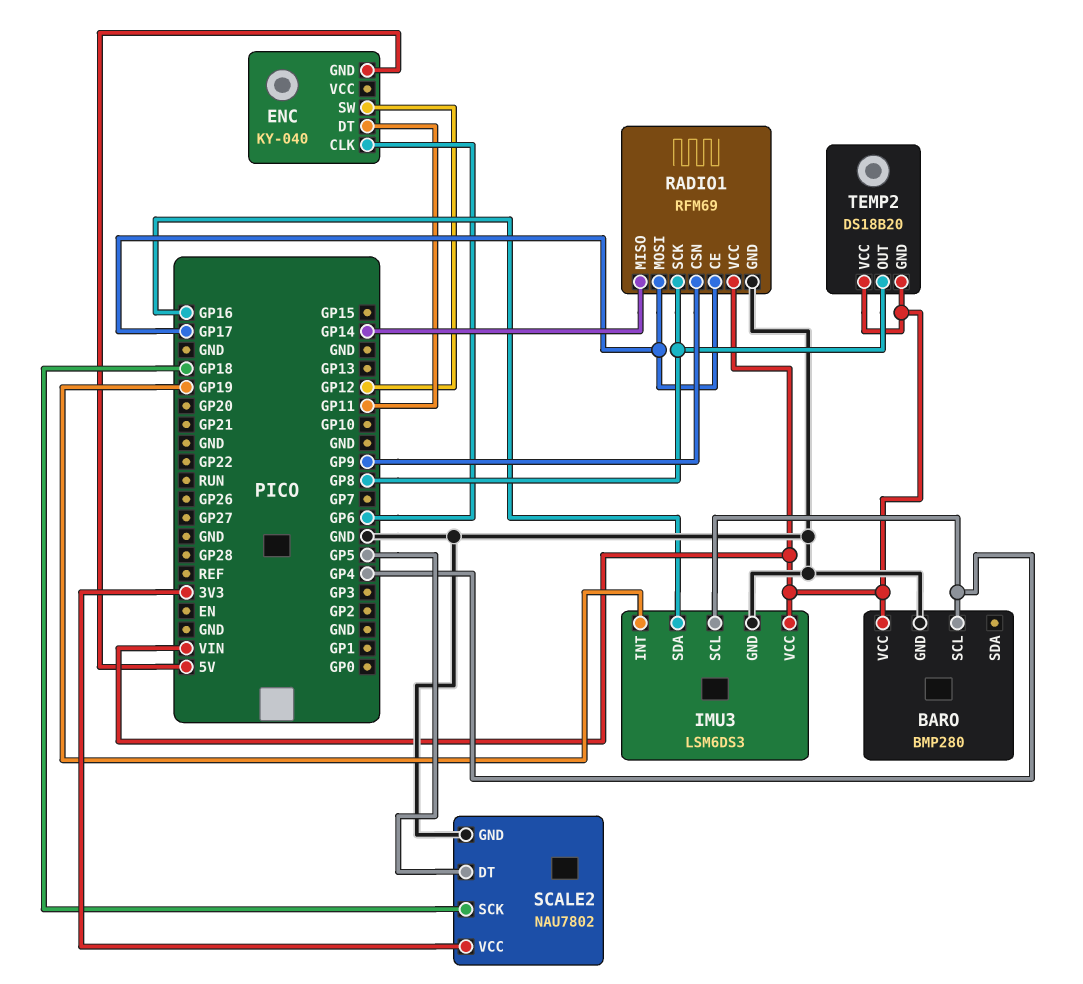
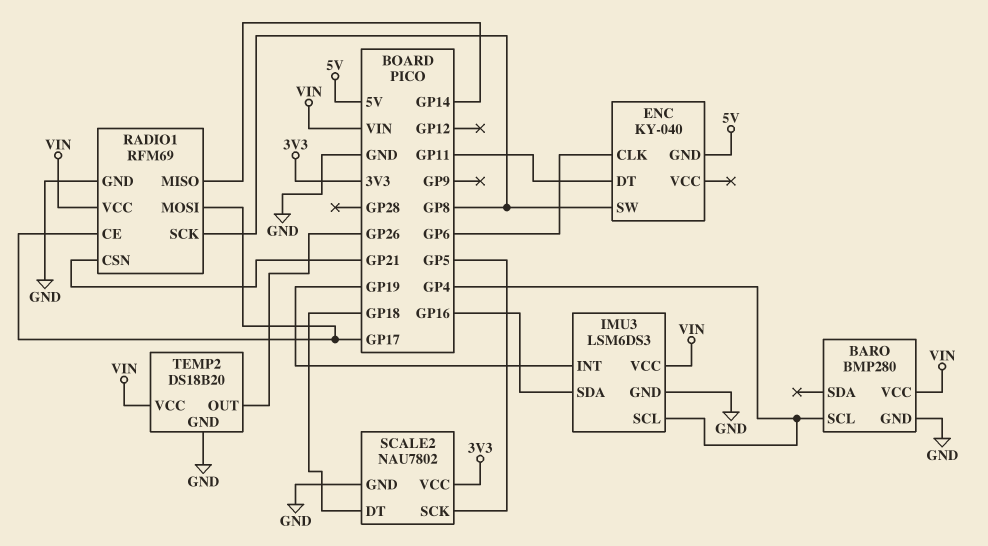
ENC pin SW: GP12 -> GP8
RADIO1 pin CSN: GP9 -> GP21
SCALE2 pin DT: GP5 -> GP18
SCALE2 pin SCK: GP18 -> GP5
TEMP2 pin GND: VIN -> GND
TEMP2 pin OUT: GP8 -> GP26

